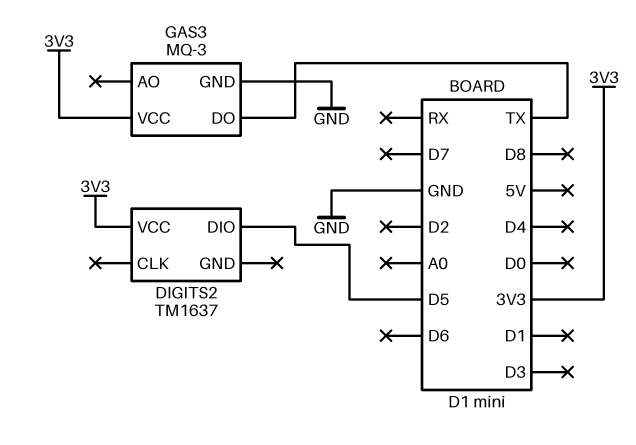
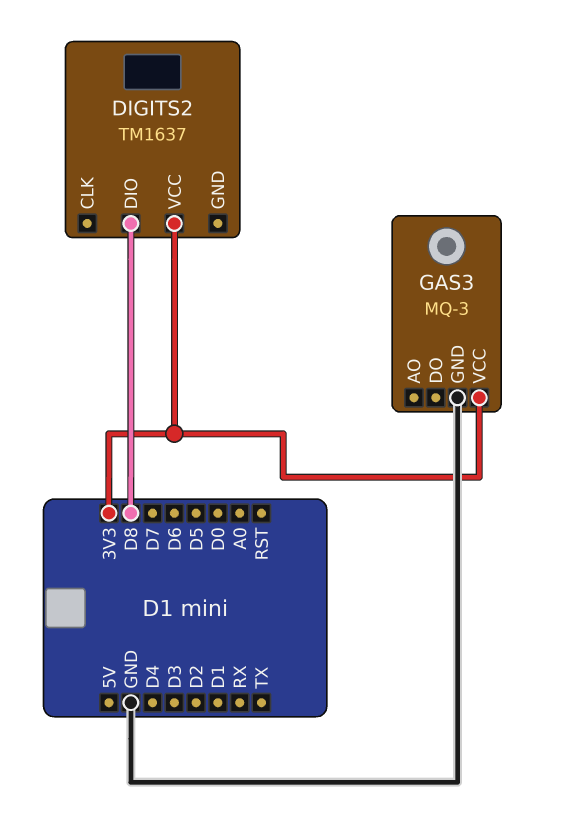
DIGITS2 pin DIO: D5 -> D8
GAS3 pin DO: TX -> none

